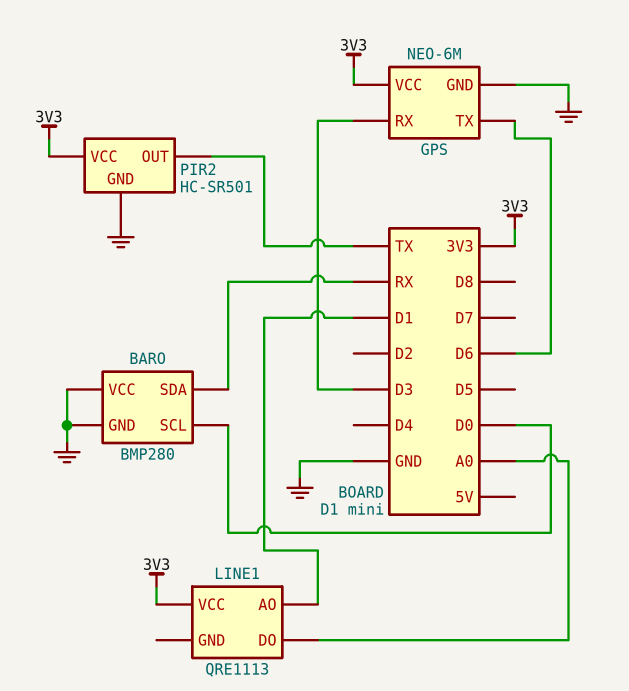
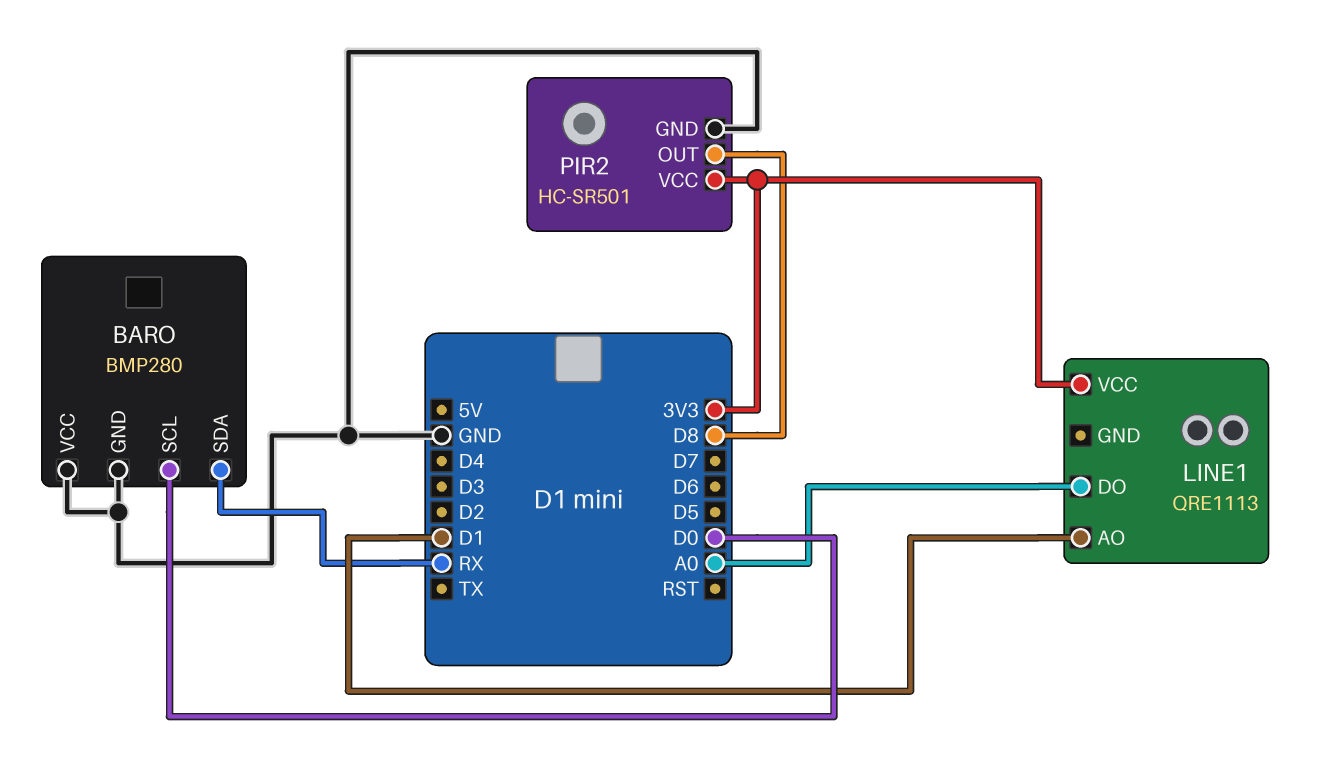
GPS: NEO-6M -> none
GPS pin GND: GND -> none
GPS pin RX: D3 -> none
GPS pin TX: D6 -> none
GPS pin VCC: 3V3 -> none
PIR2 pin OUT: TX -> D8

